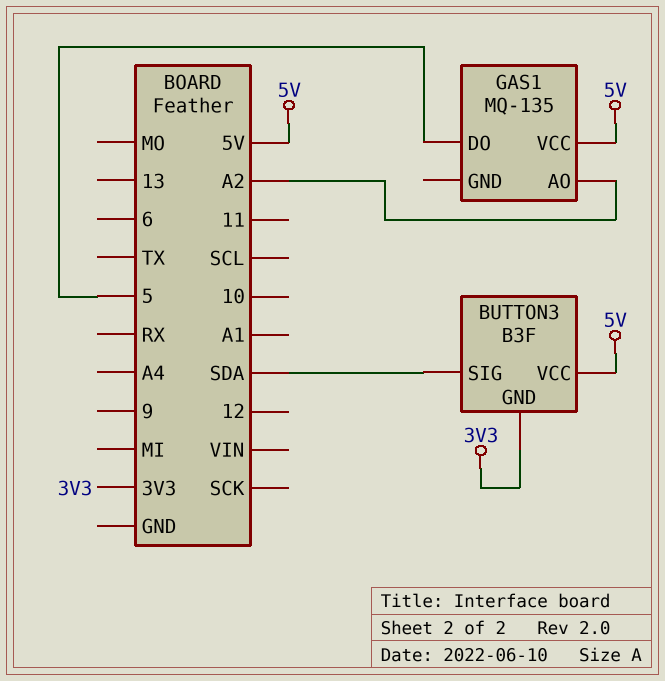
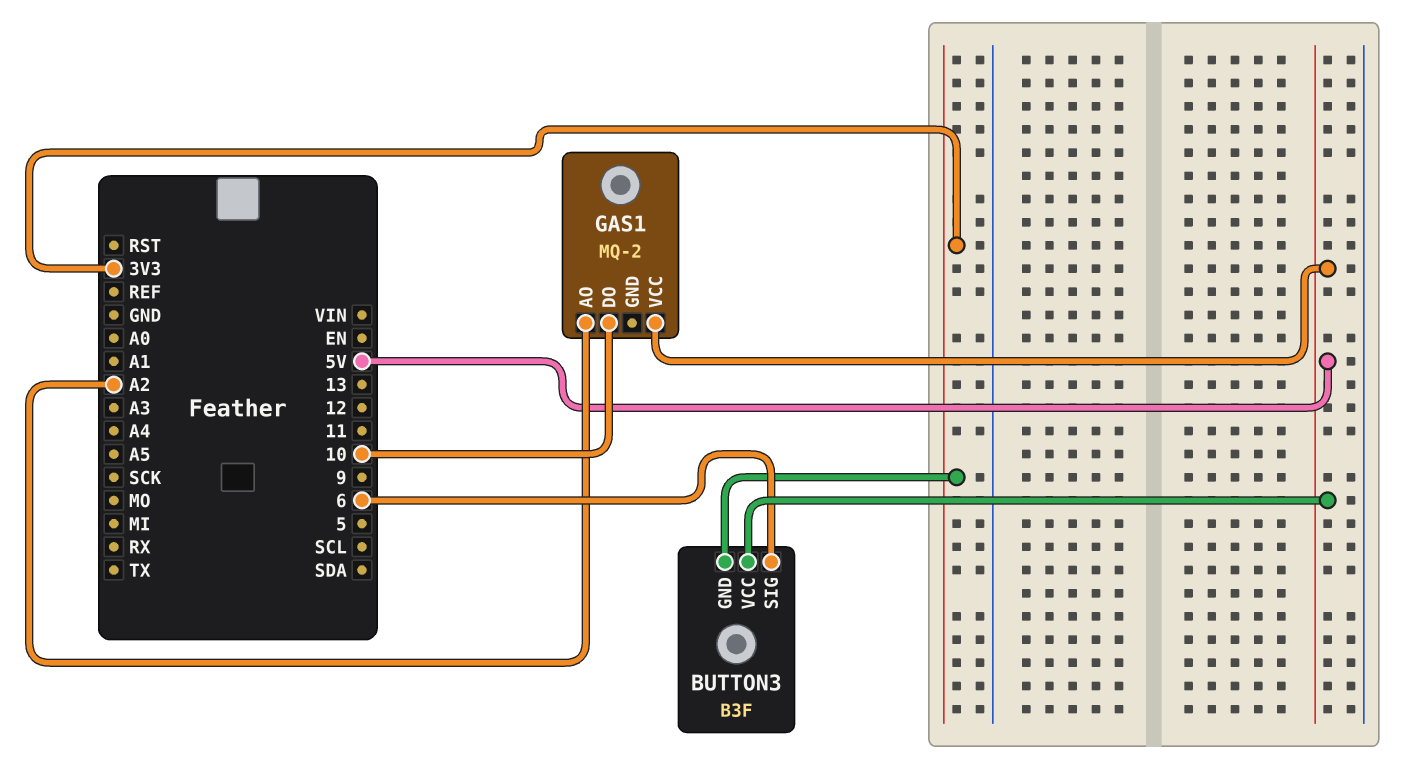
BUTTON3 pin SIG: SDA -> 6
GAS1: MQ-135 -> MQ-2
GAS1 pin DO: 5 -> 10

